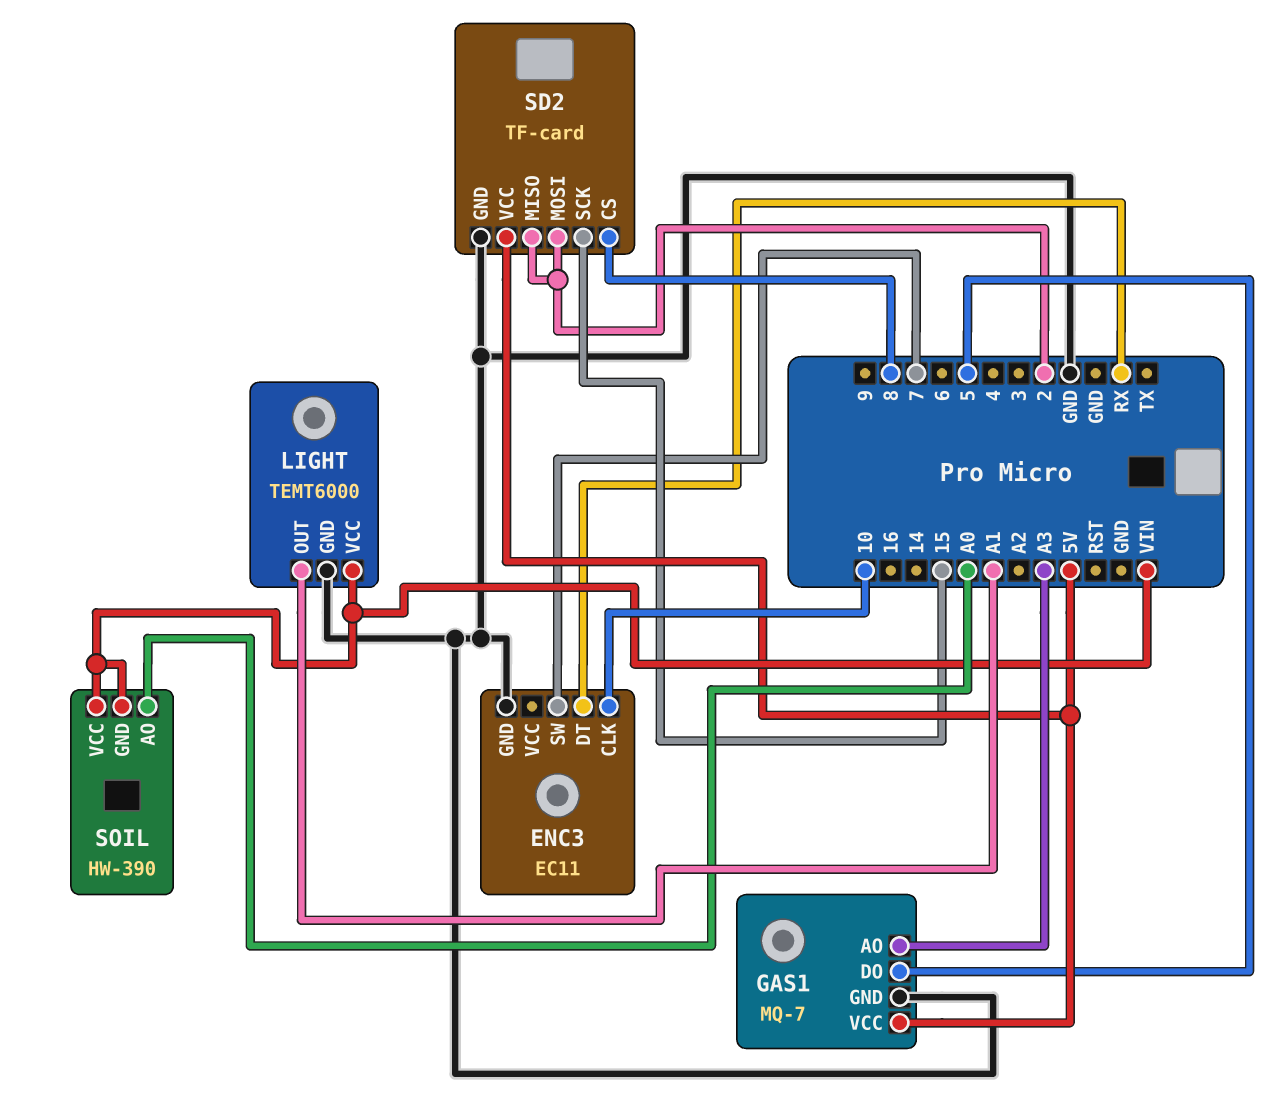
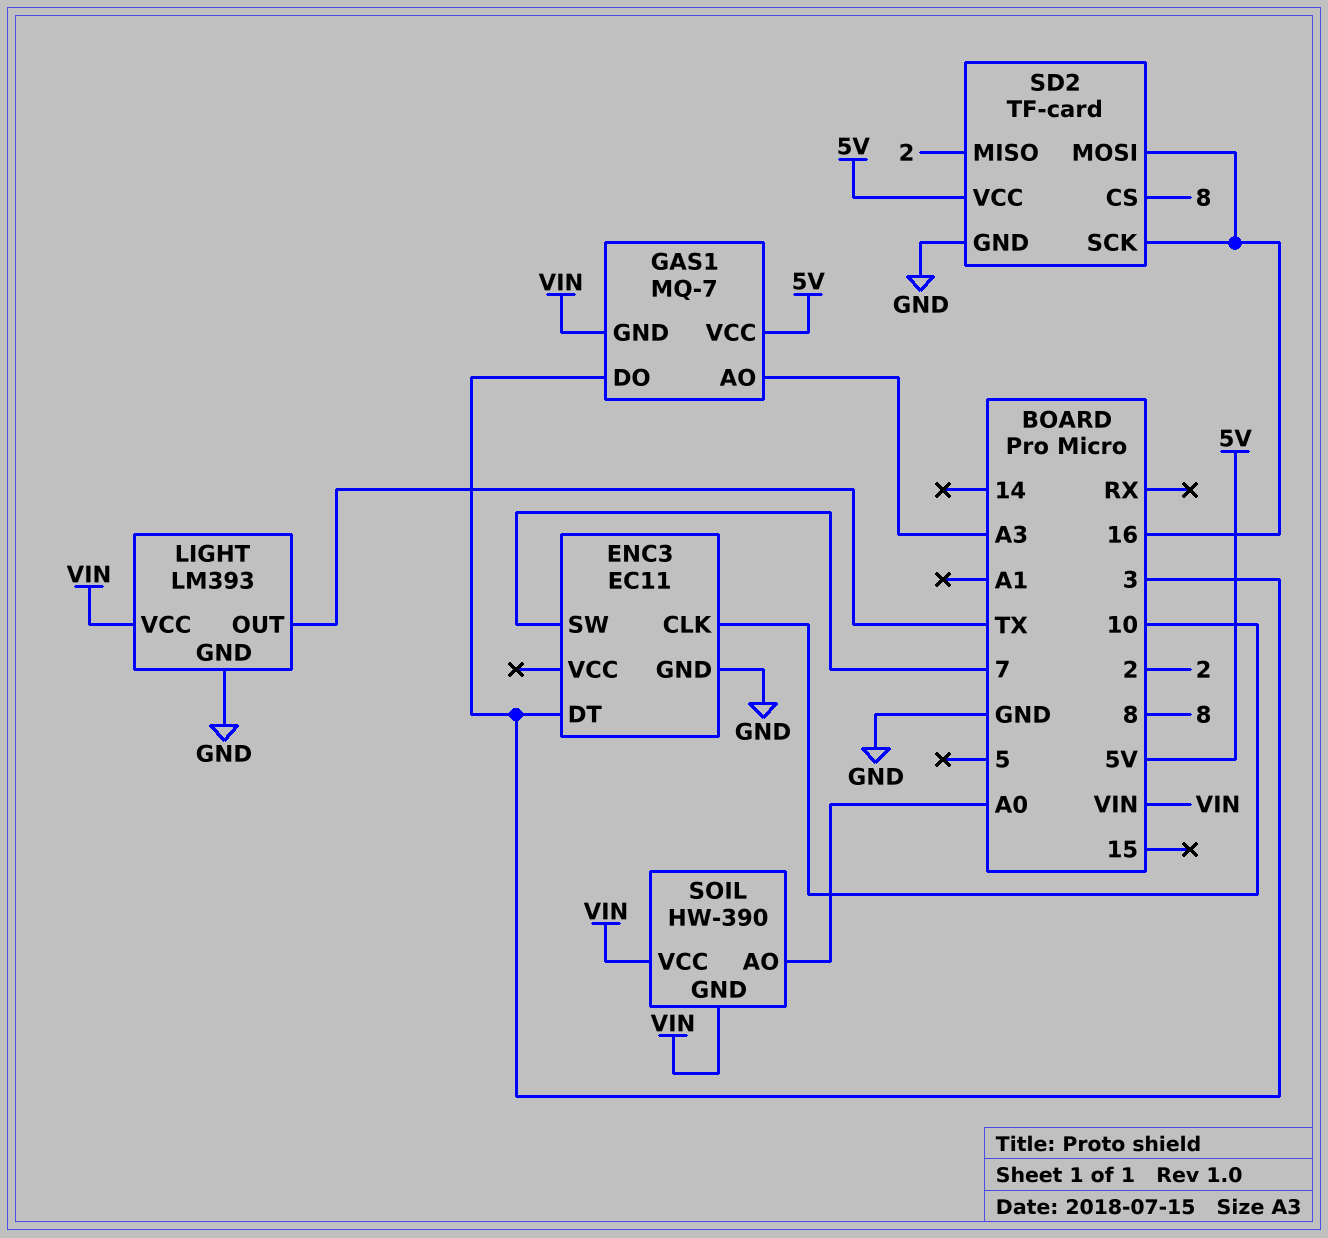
ENC3 pin DT: RX -> 3
GAS1 pin DO: 5 -> 3
GAS1 pin GND: GND -> VIN
LIGHT: TEMT6000 -> LM393
LIGHT pin OUT: A1 -> TX
SD2 pin MOSI: 2 -> 16
SD2 pin SCK: 15 -> 16

